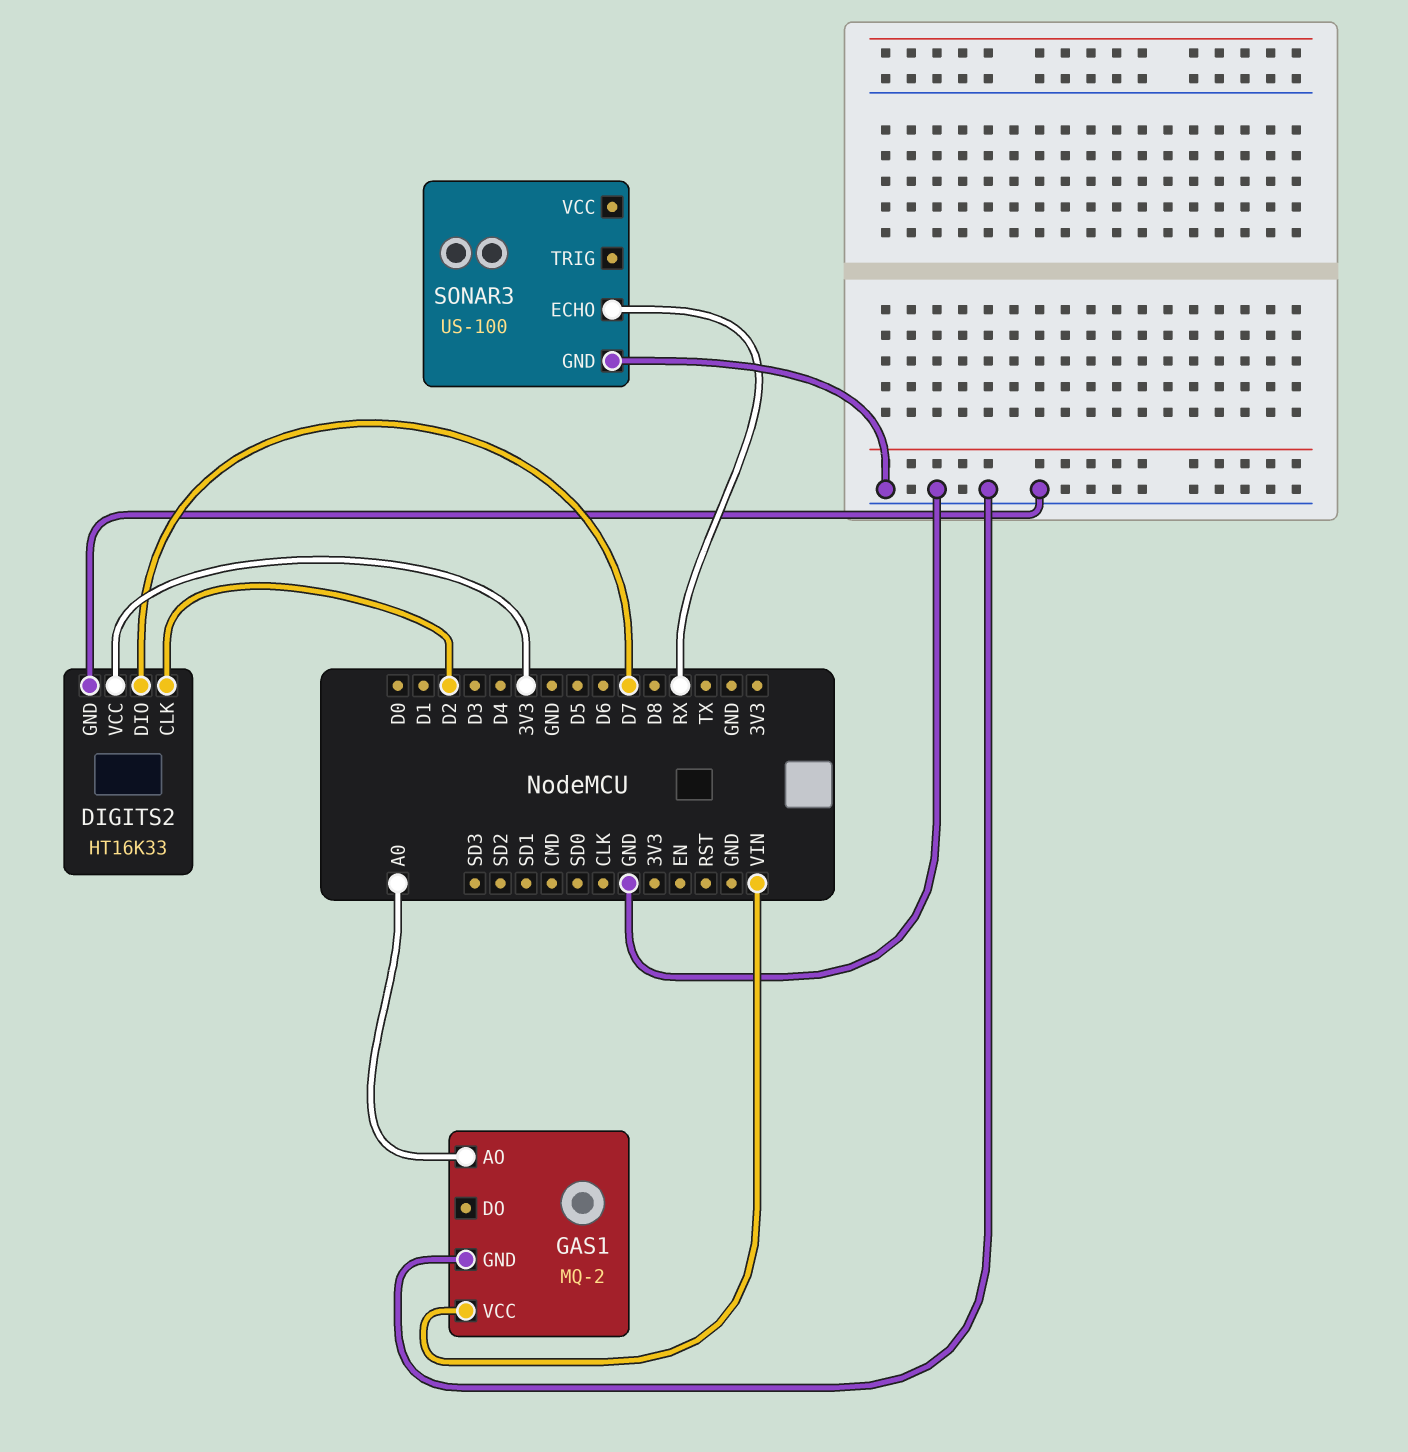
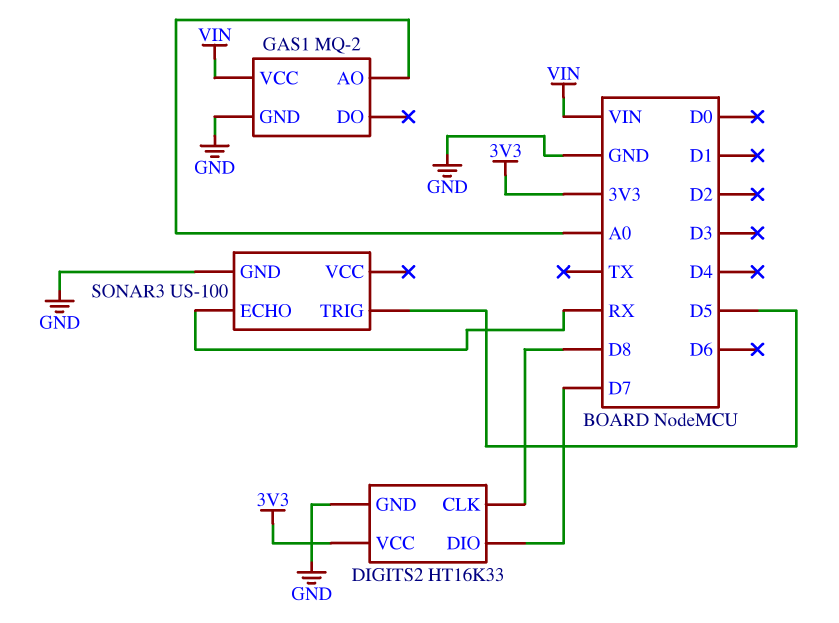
DIGITS2 pin CLK: D2 -> D8
SONAR3 pin TRIG: none -> D5

